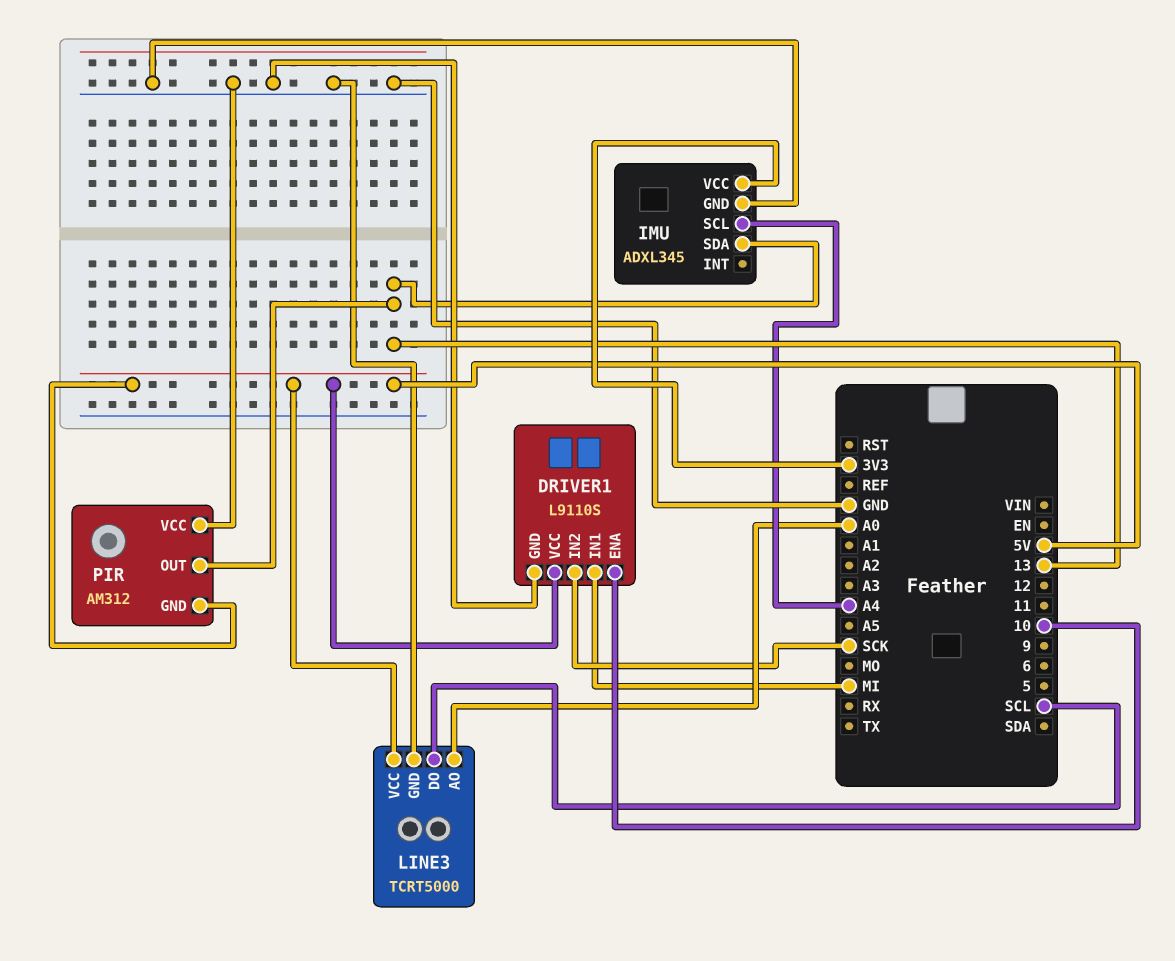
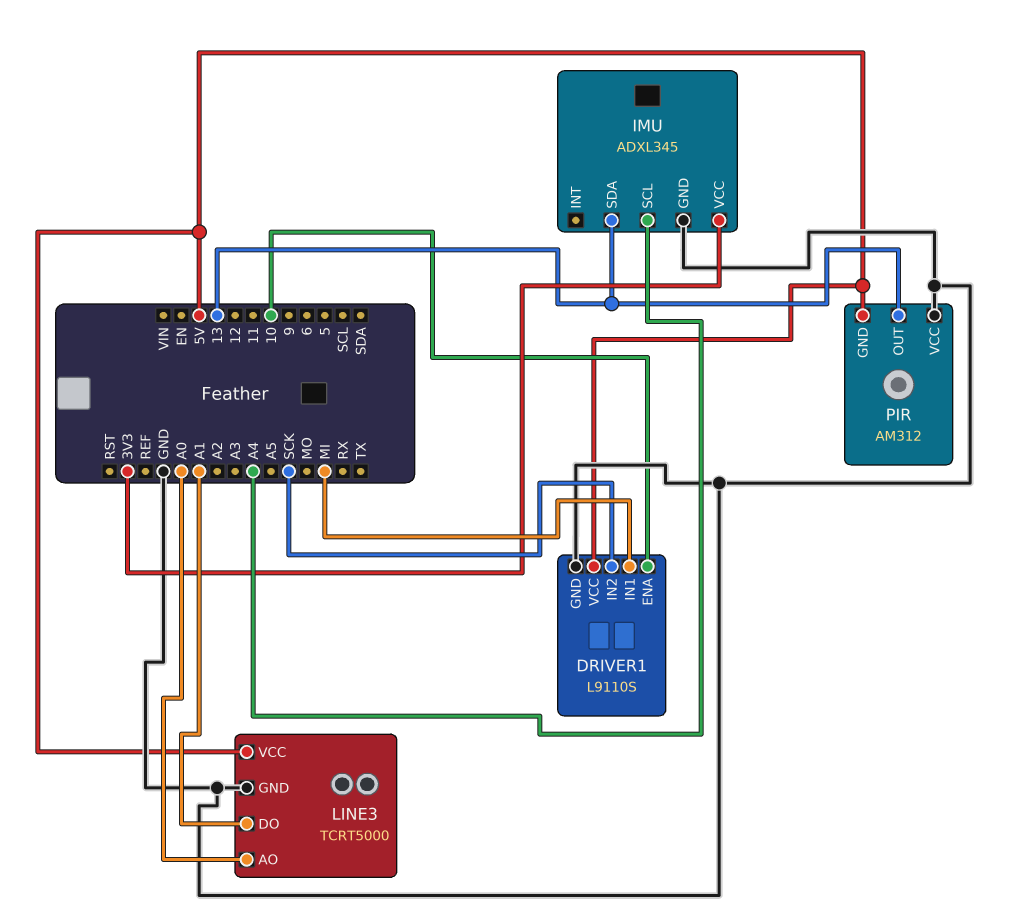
LINE3 pin DO: SCL -> A1

